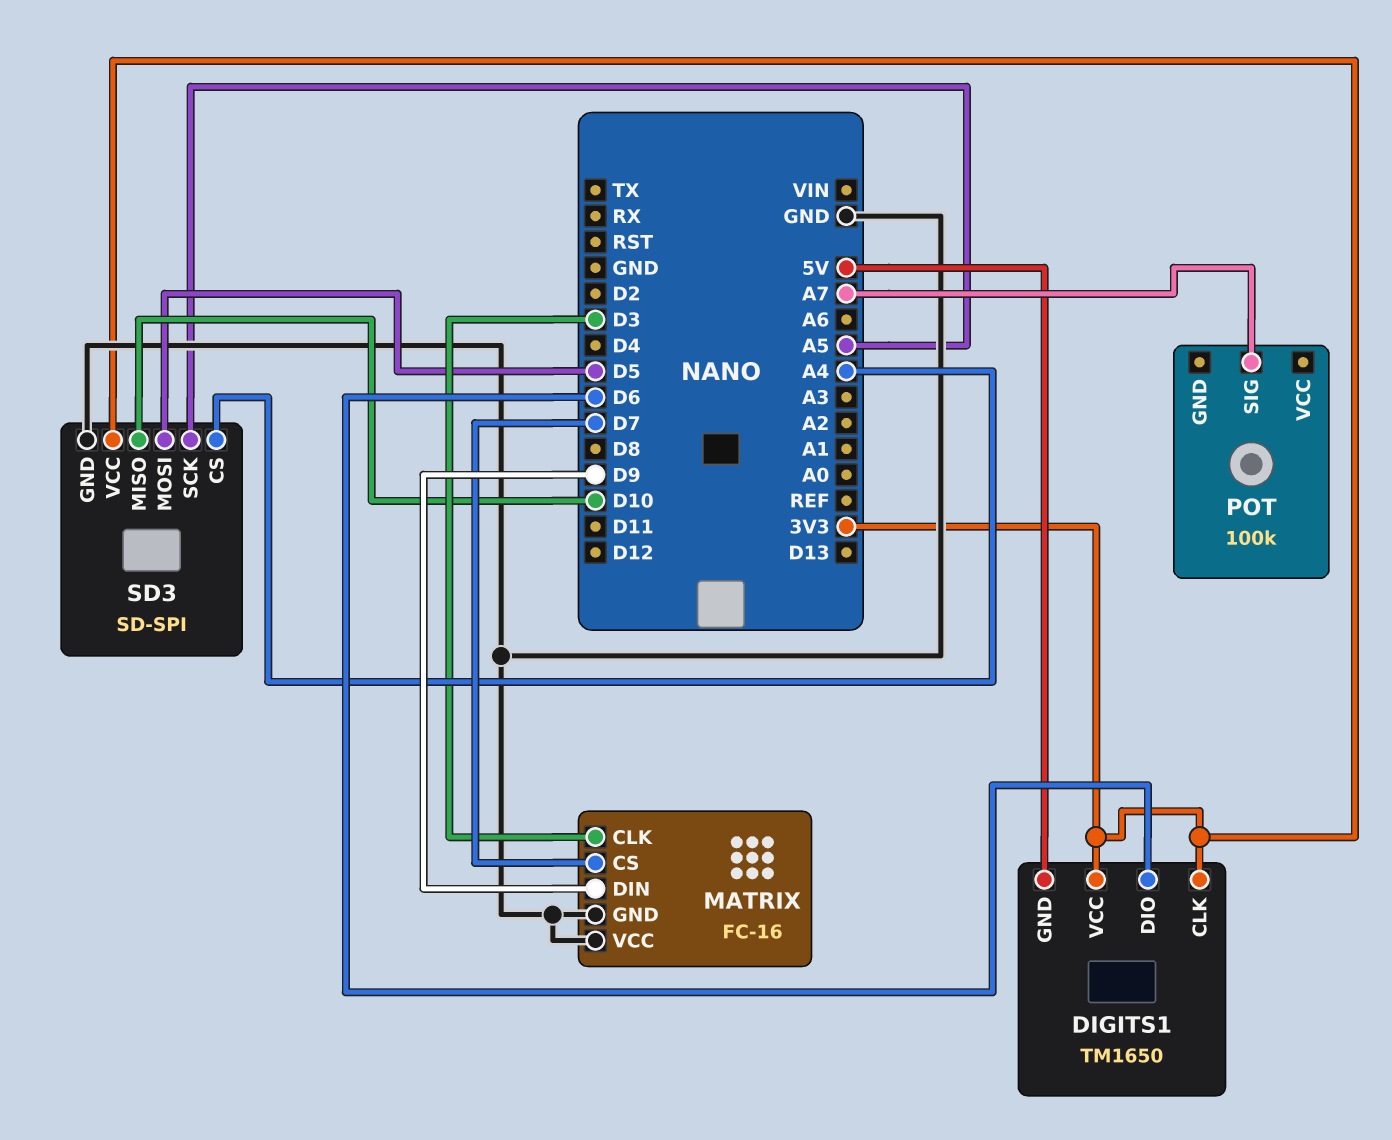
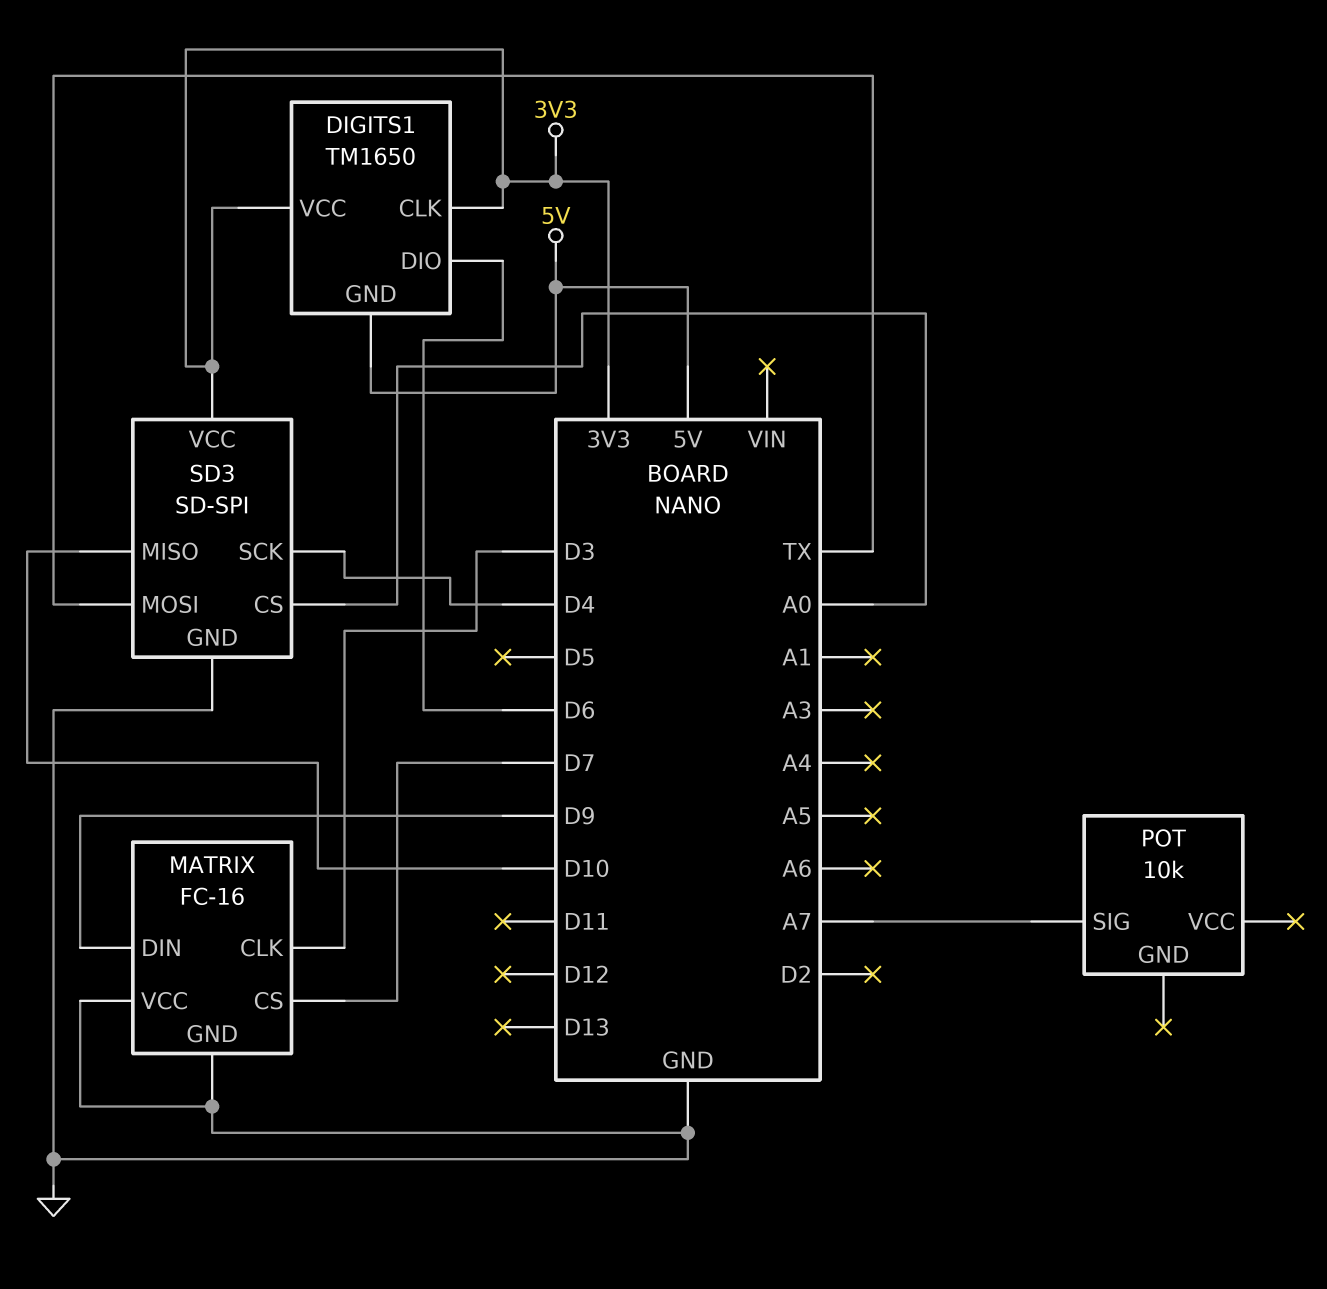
POT: 100k -> 10k
SD3 pin CS: A4 -> A0
SD3 pin MOSI: D5 -> TX
SD3 pin SCK: A5 -> D4

